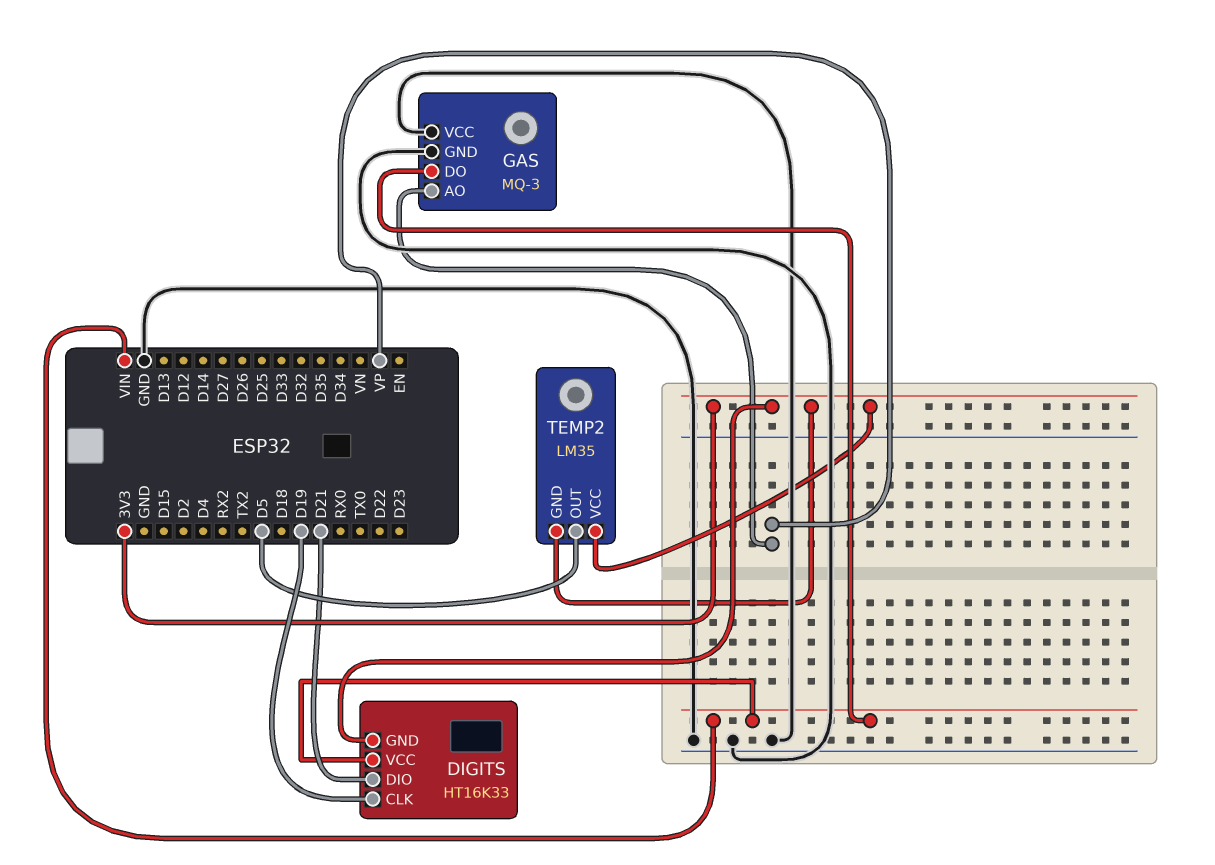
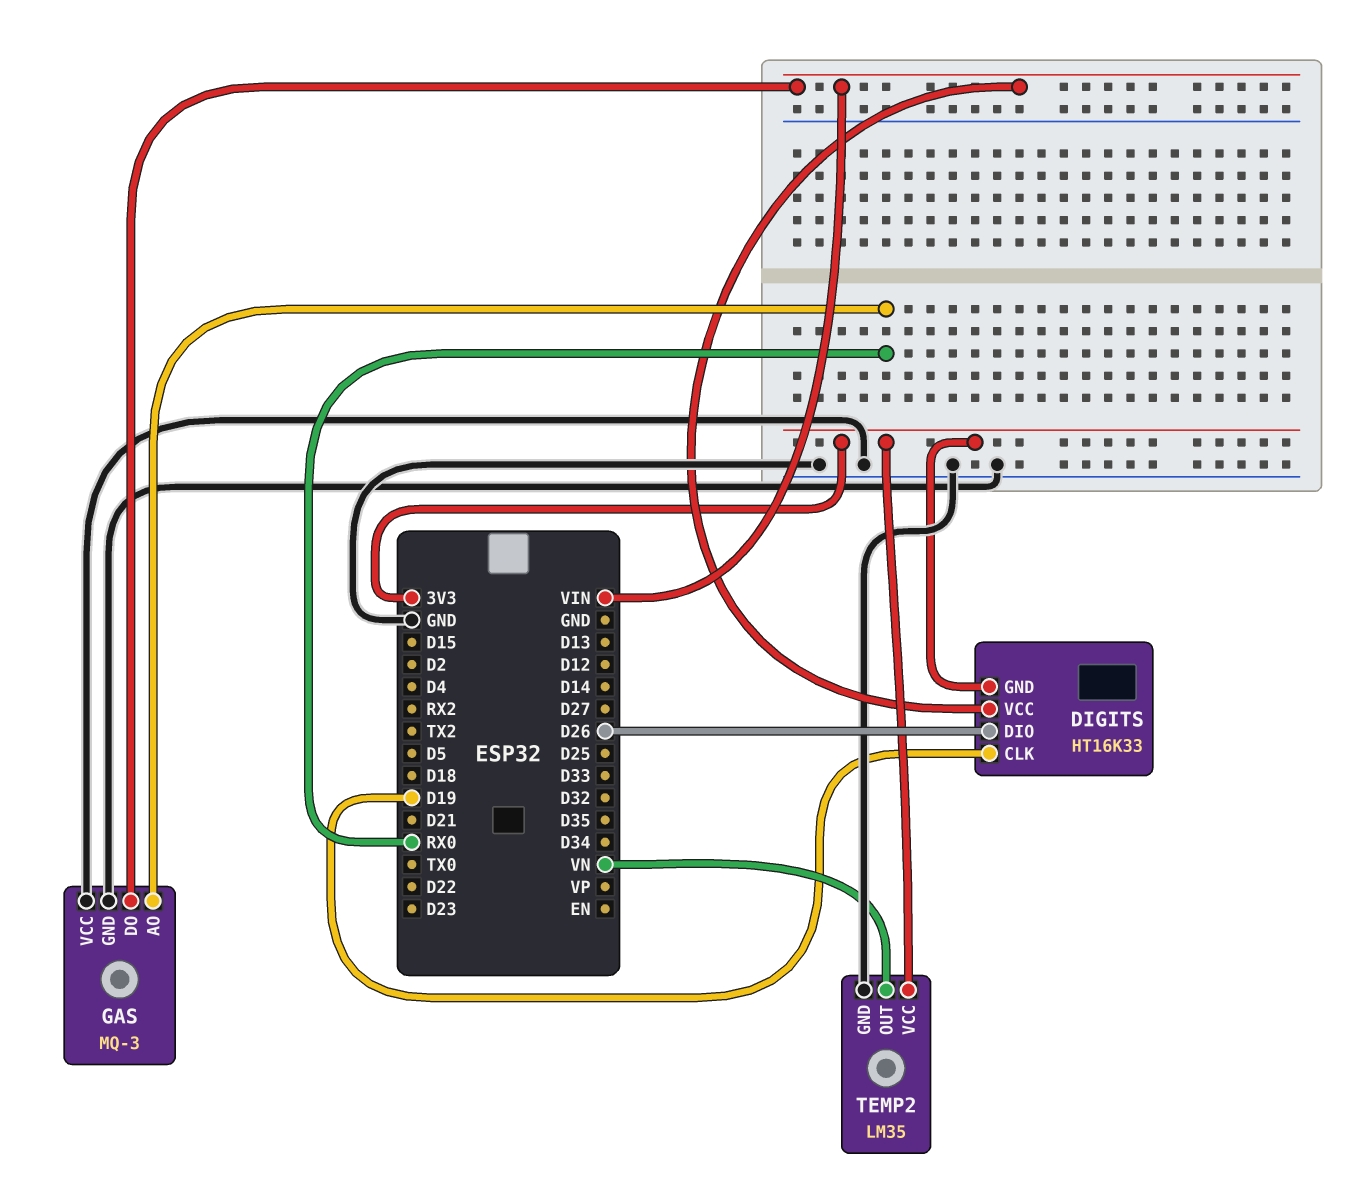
DIGITS pin DIO: D21 -> D26
GAS pin AO: VP -> RX0
TEMP2 pin GND: 3V3 -> GND
TEMP2 pin OUT: D5 -> VN

